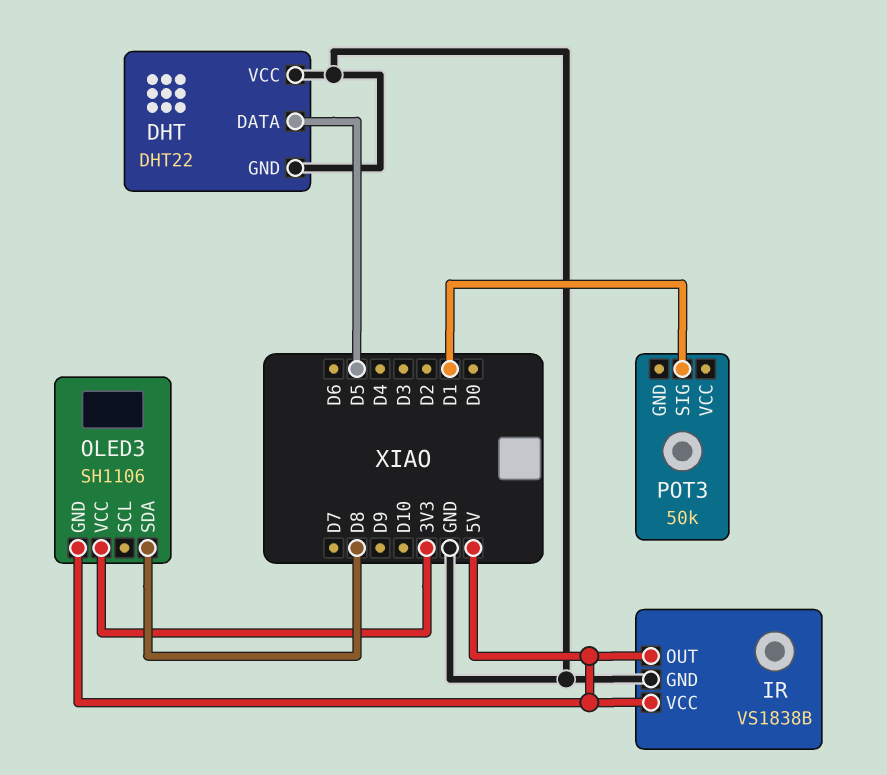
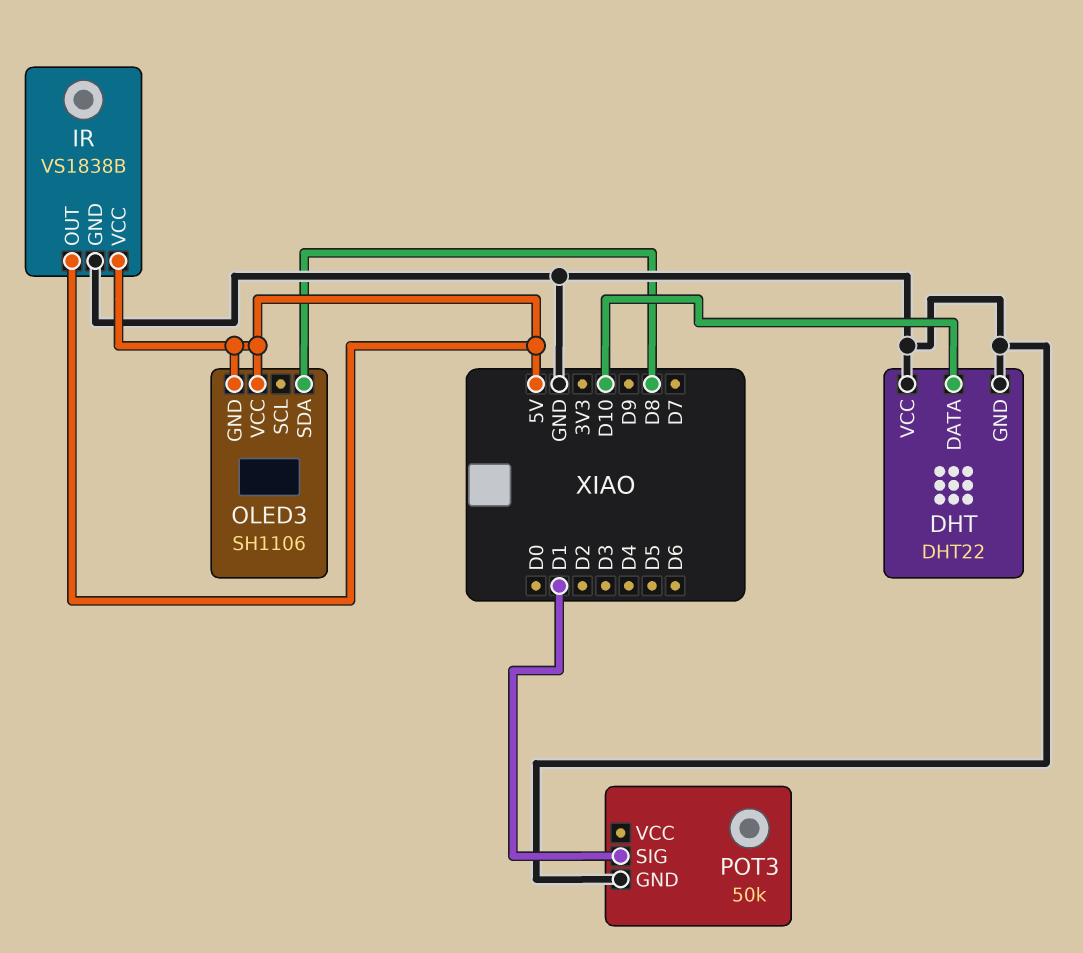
DHT pin DATA: D5 -> D10
OLED3 pin VCC: 3V3 -> 5V
POT3 pin GND: none -> GND

